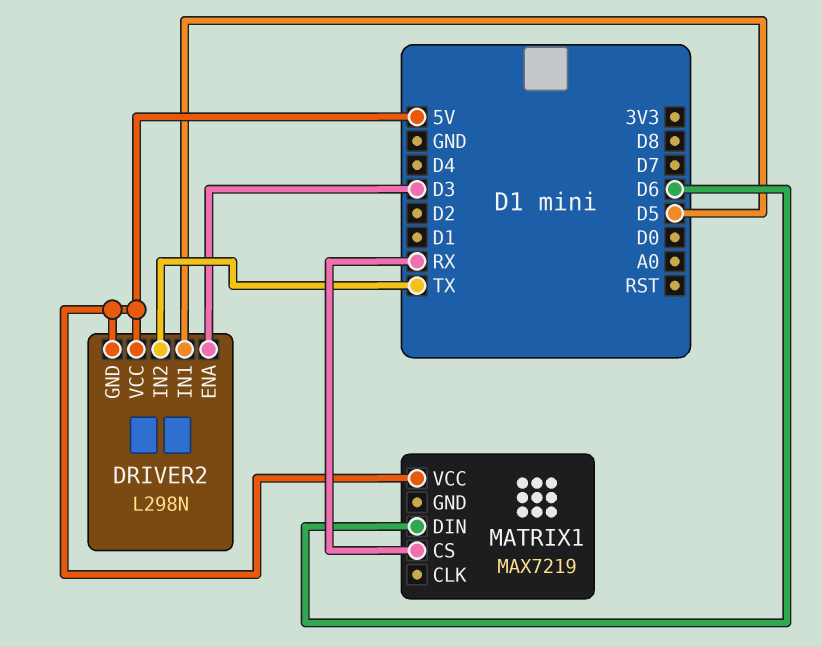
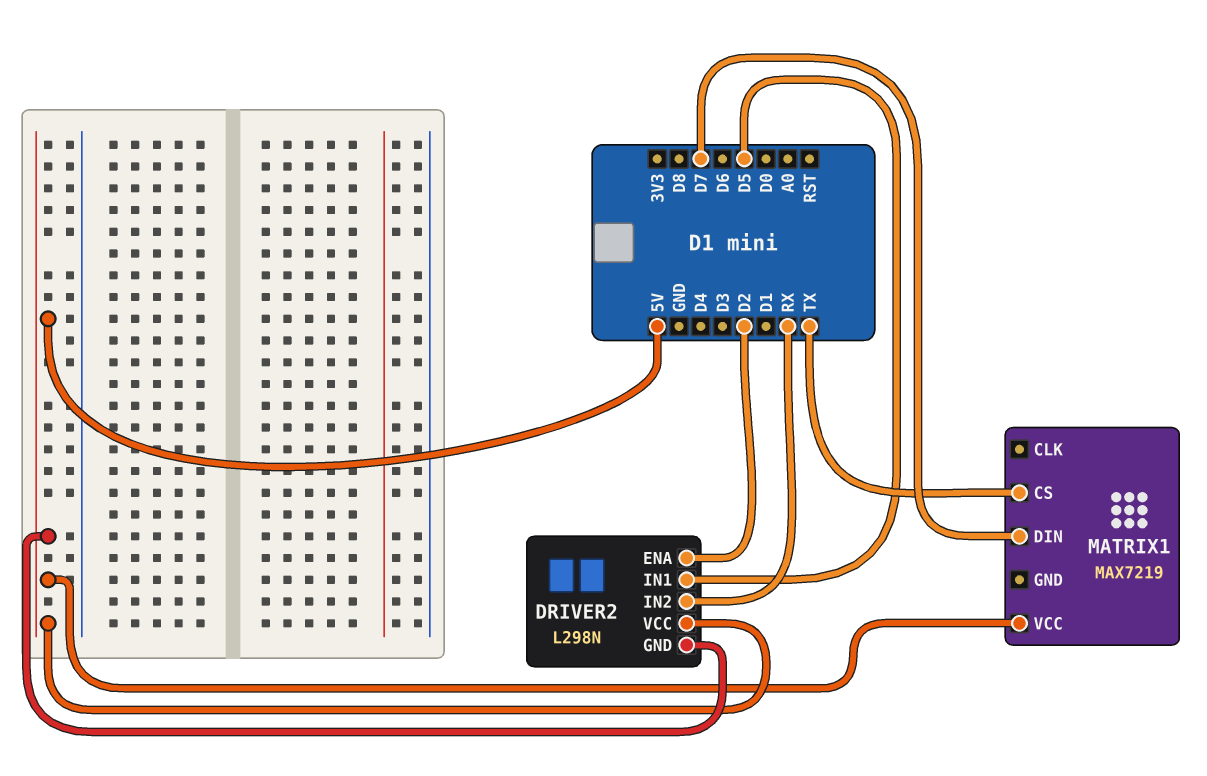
DRIVER2 pin ENA: D3 -> D2
DRIVER2 pin IN2: TX -> RX
MATRIX1 pin CS: RX -> TX
MATRIX1 pin DIN: D6 -> D7

